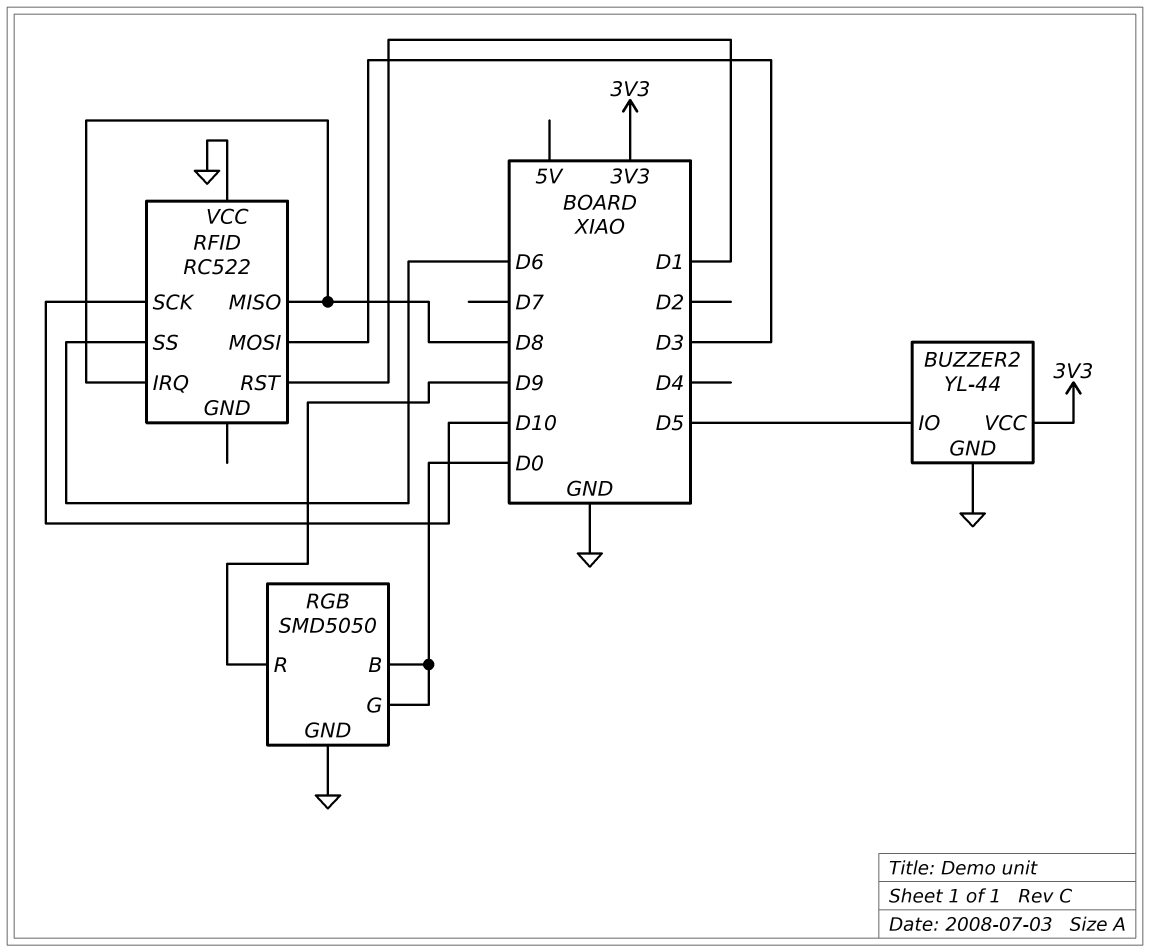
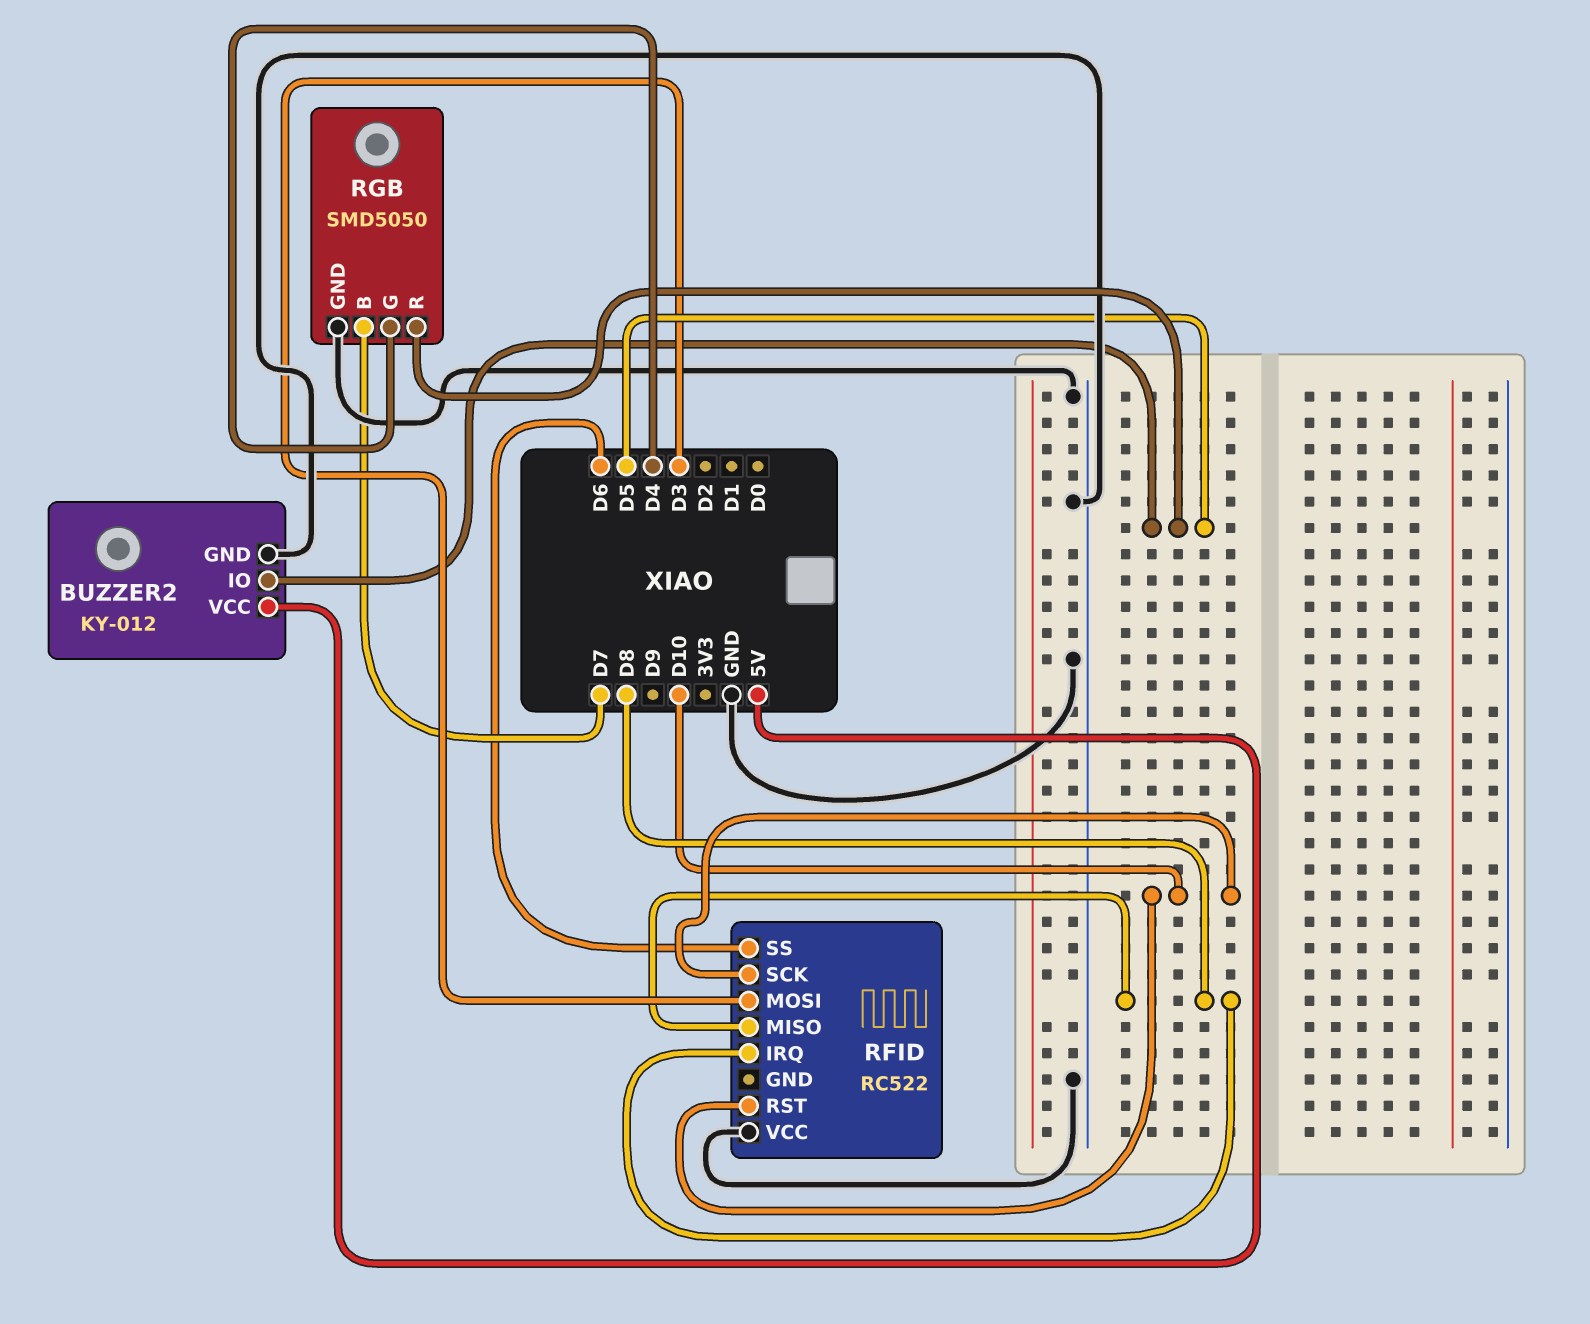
BUZZER2: YL-44 -> KY-012
BUZZER2 pin VCC: 3V3 -> 5V
RFID pin RST: D1 -> D10
RGB pin B: D0 -> D7
RGB pin G: D0 -> D4
RGB pin R: D9 -> D5

